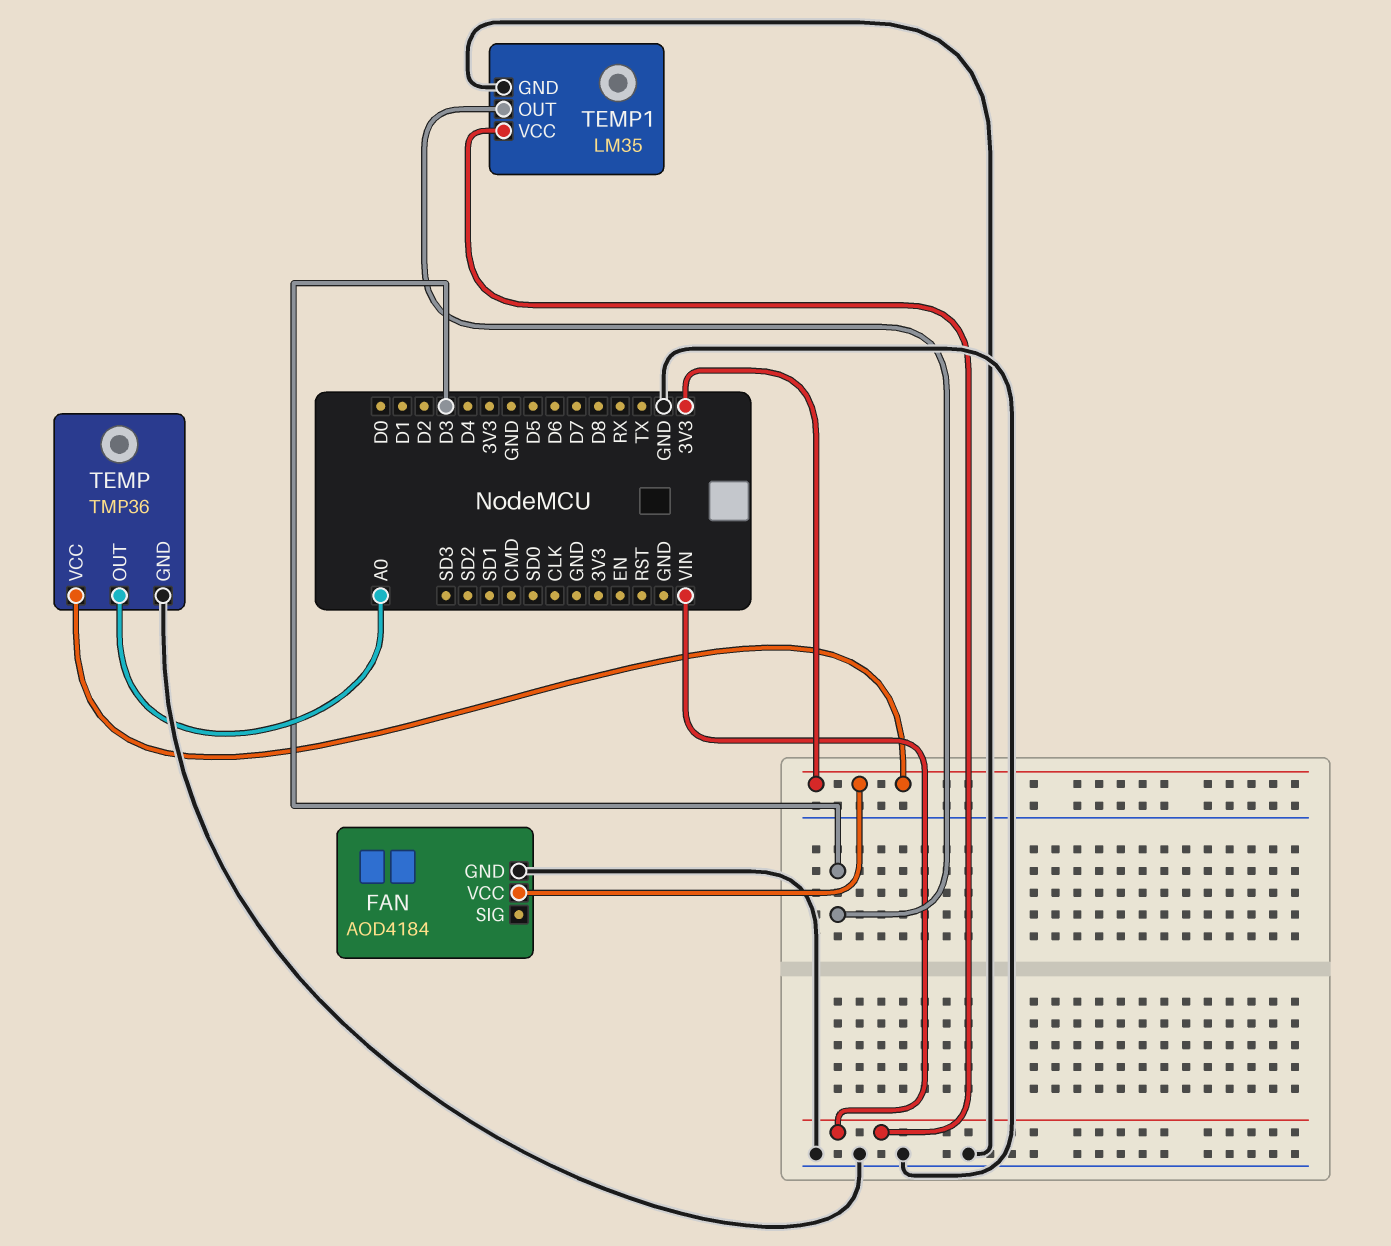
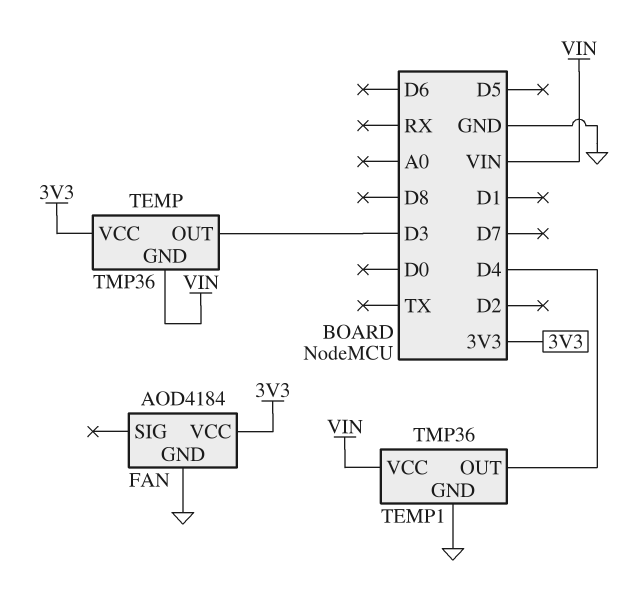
TEMP pin GND: GND -> VIN
TEMP pin OUT: A0 -> D3
TEMP1: LM35 -> TMP36
TEMP1 pin OUT: D3 -> D4

